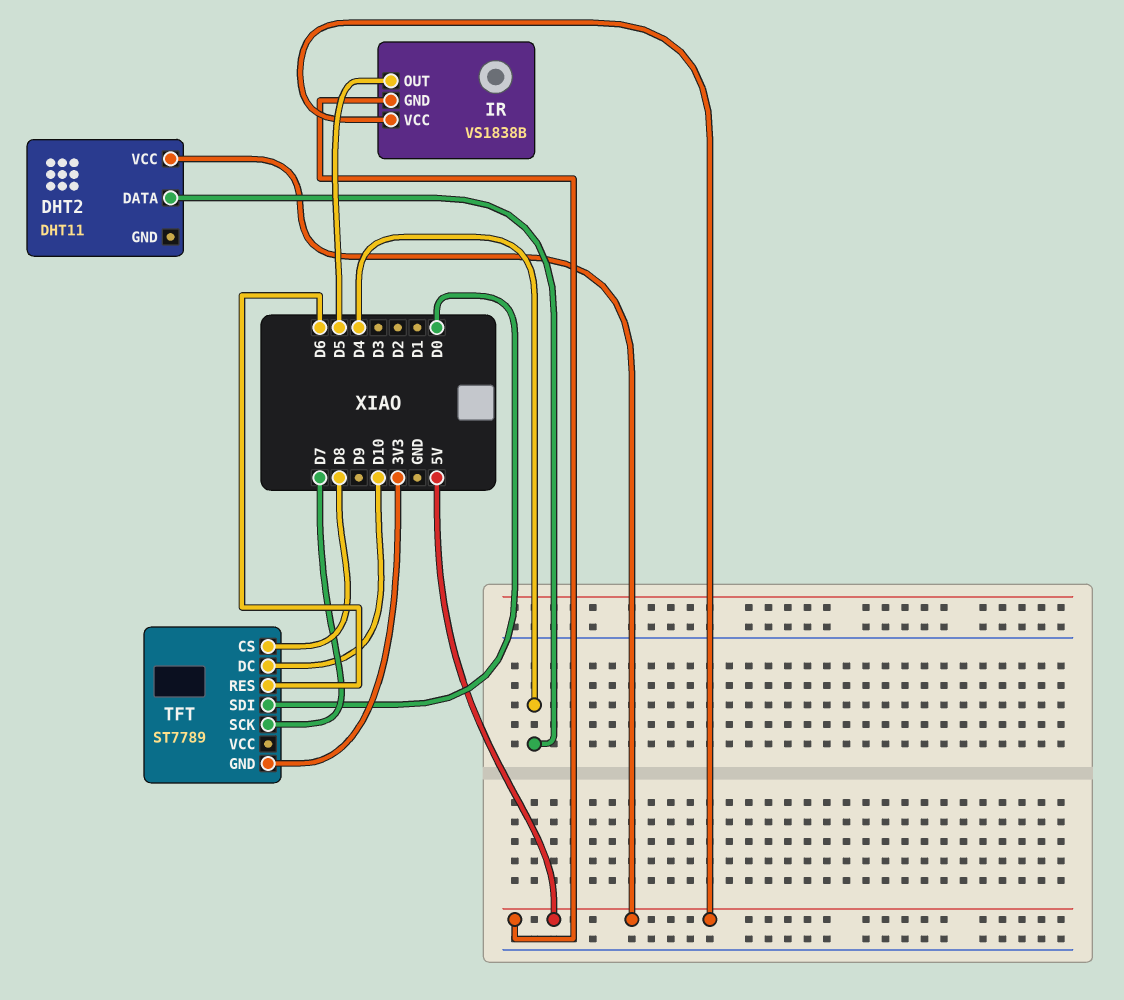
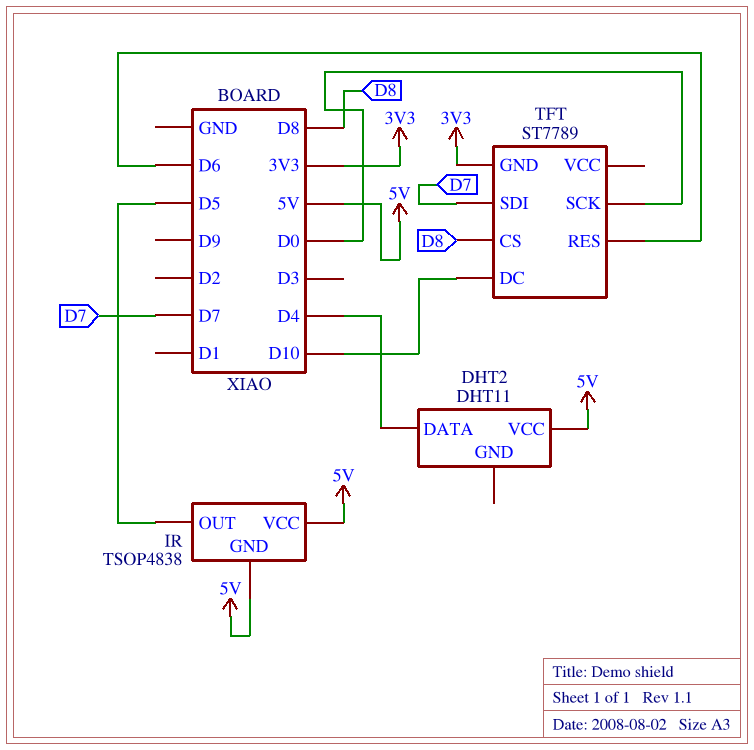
IR: VS1838B -> TSOP4838
TFT pin SCK: D7 -> D0
TFT pin SDI: D0 -> D7

